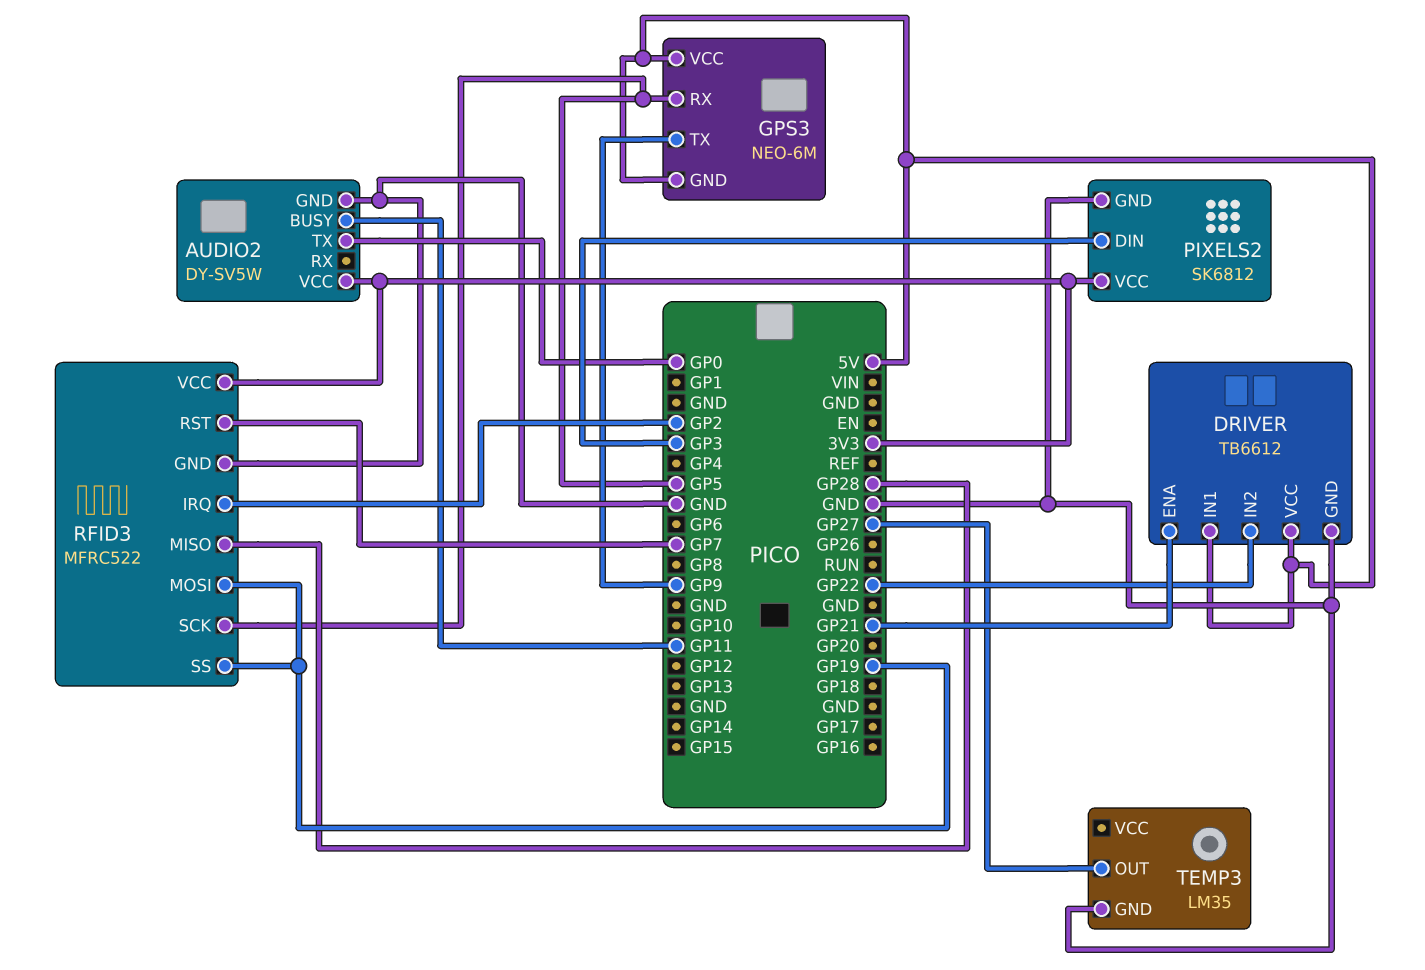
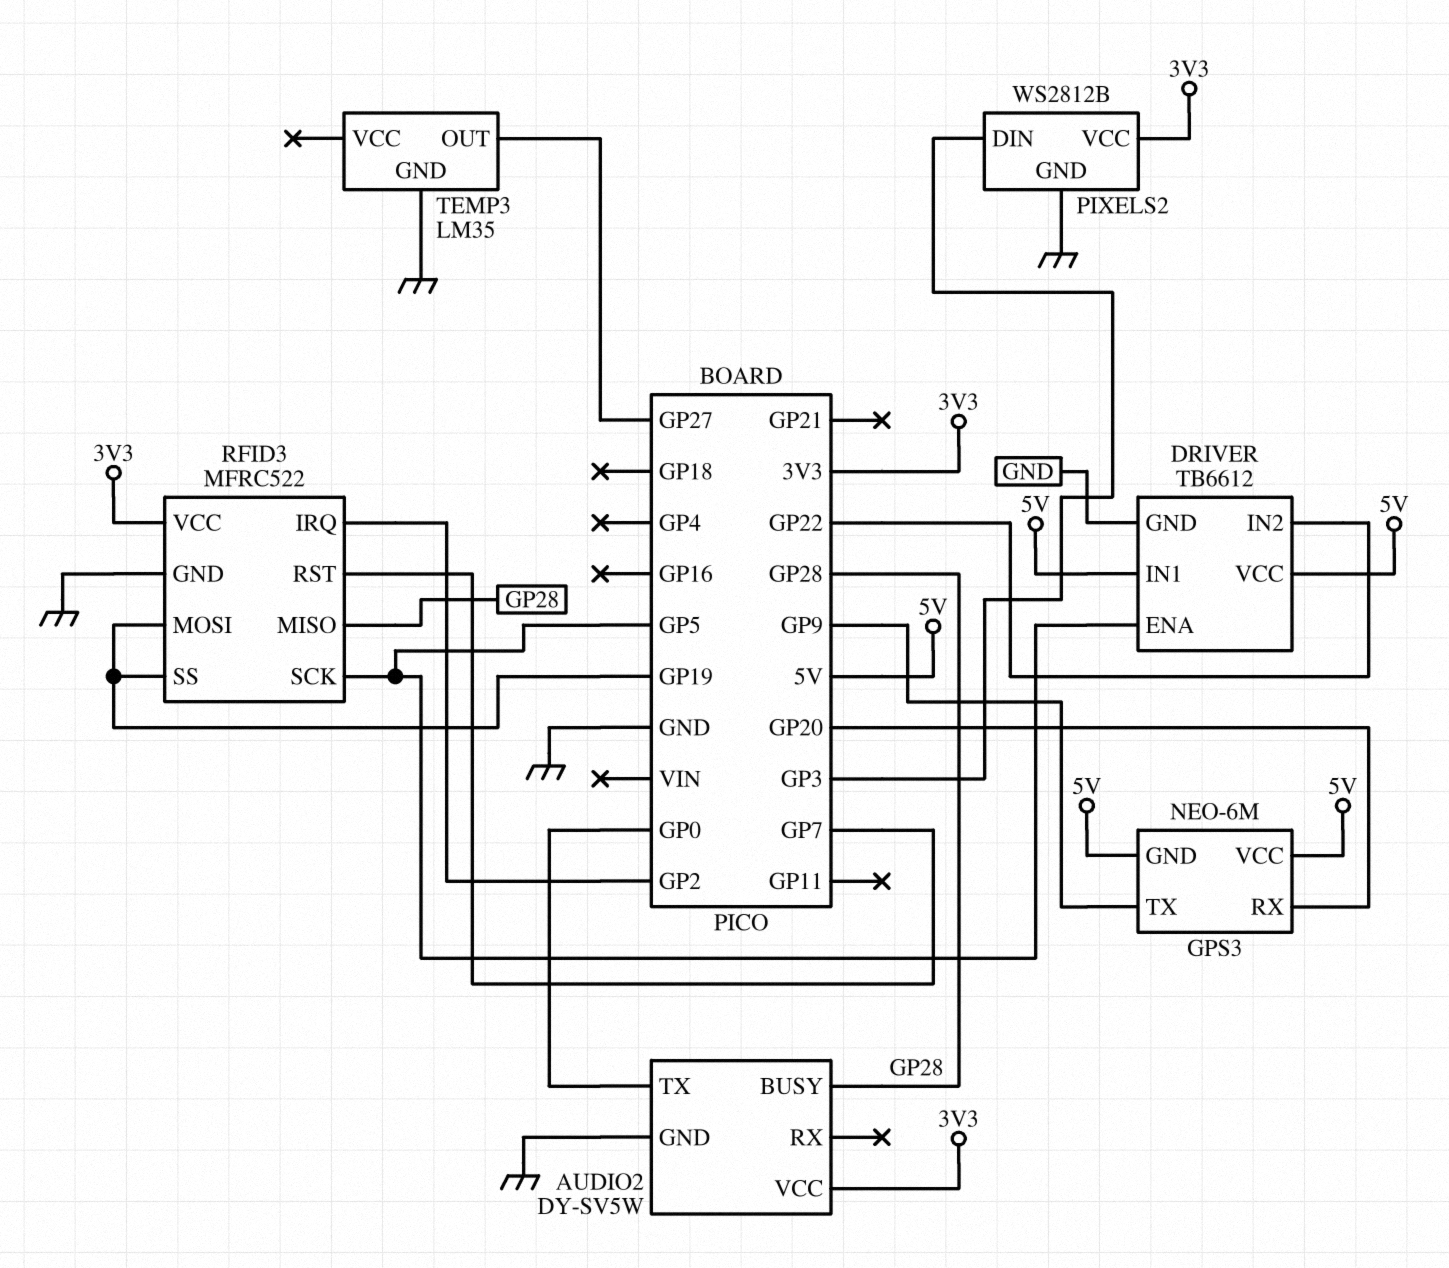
AUDIO2 pin BUSY: GP11 -> GP28
DRIVER pin ENA: GP21 -> GP5
GPS3 pin RX: GP5 -> GP20
PIXELS2: SK6812 -> WS2812B

